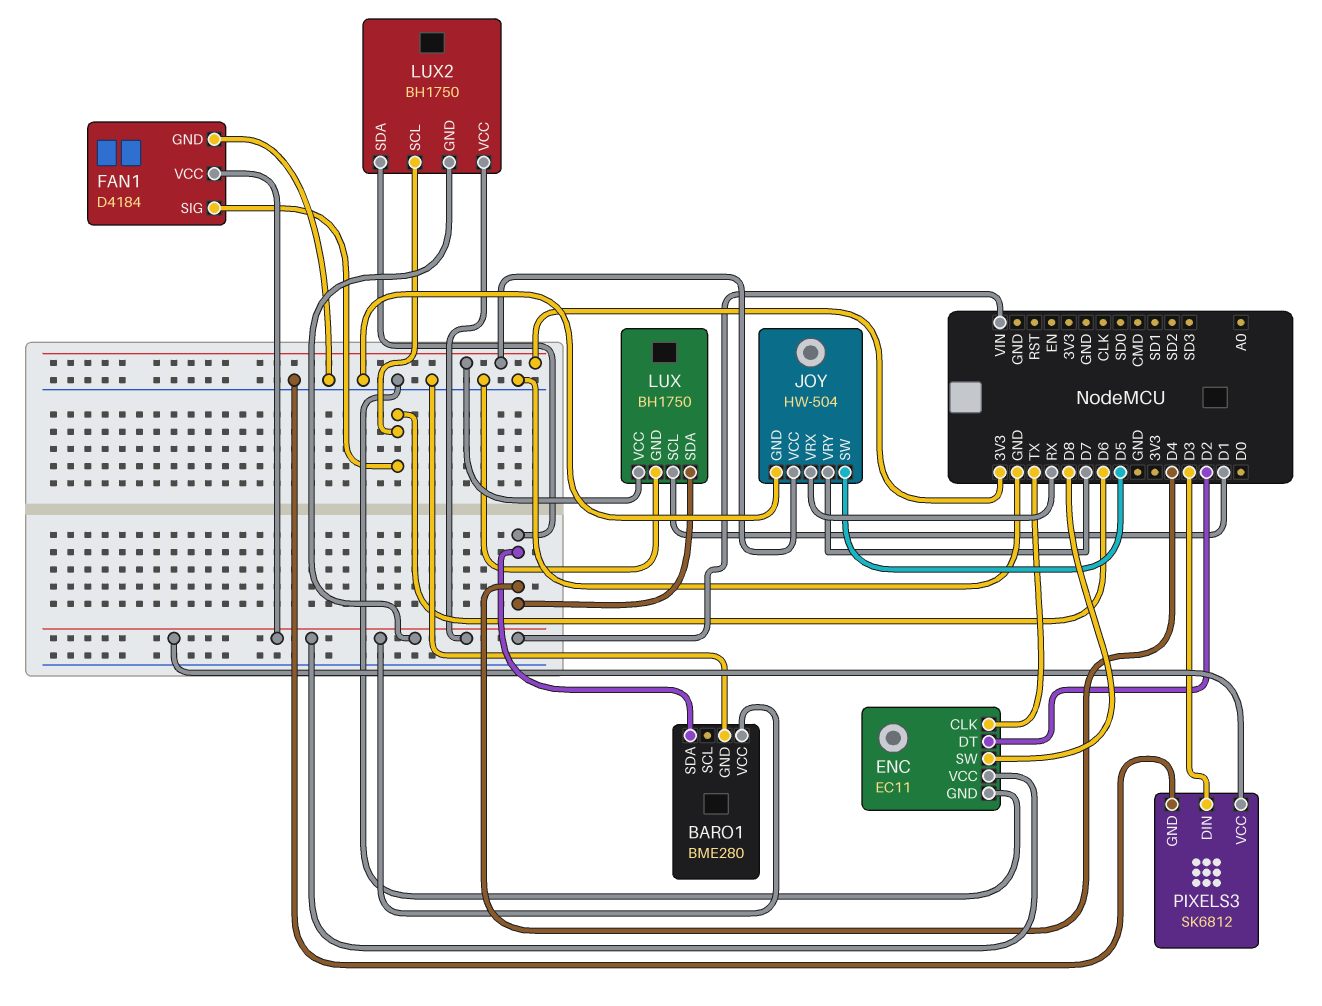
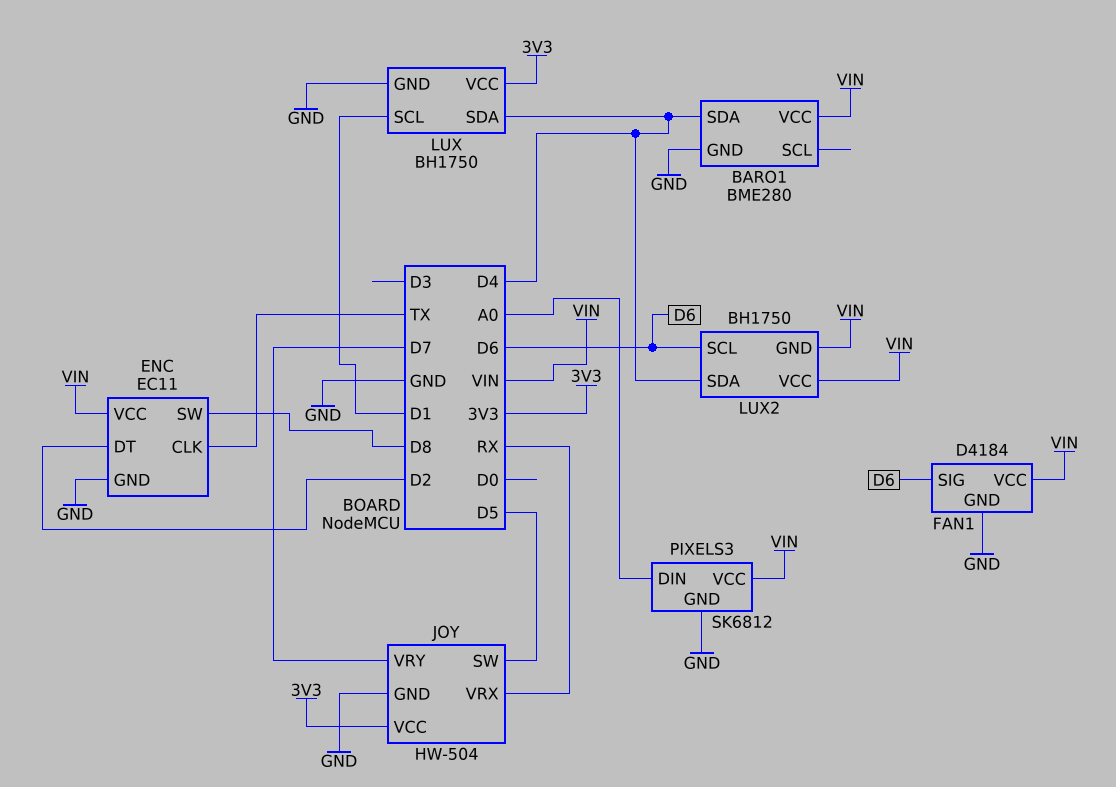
PIXELS3 pin DIN: D3 -> A0

